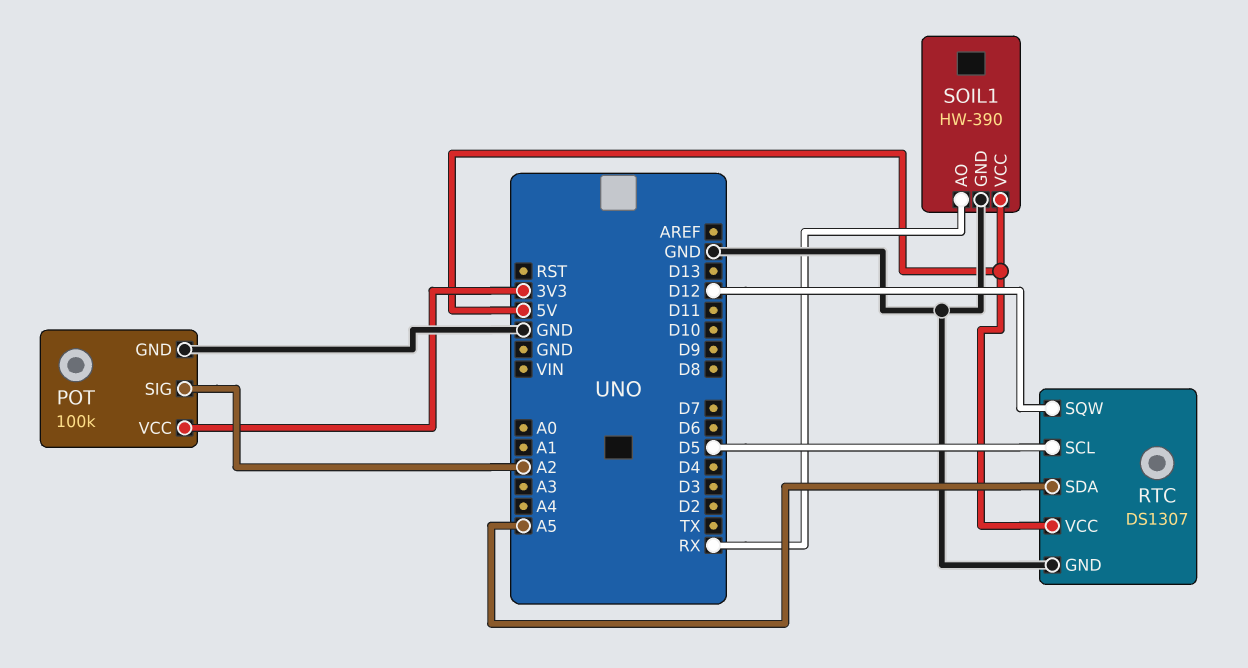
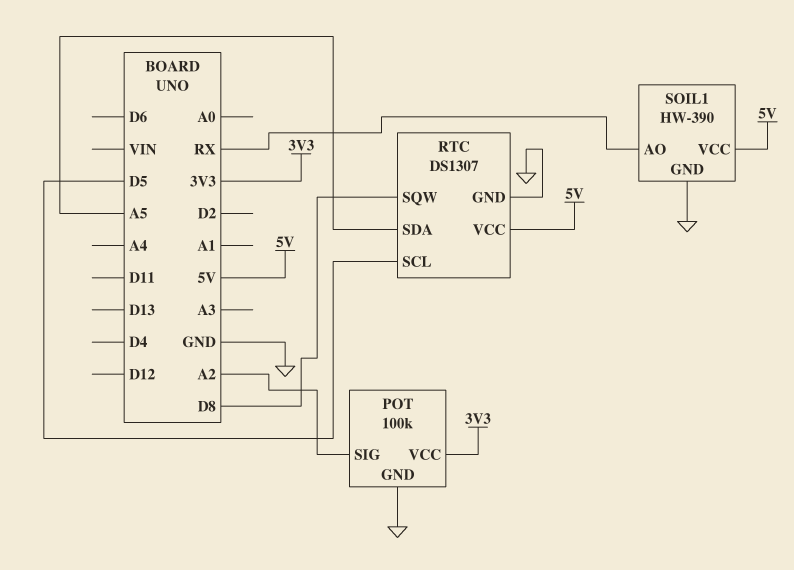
RTC pin SQW: D12 -> D8

